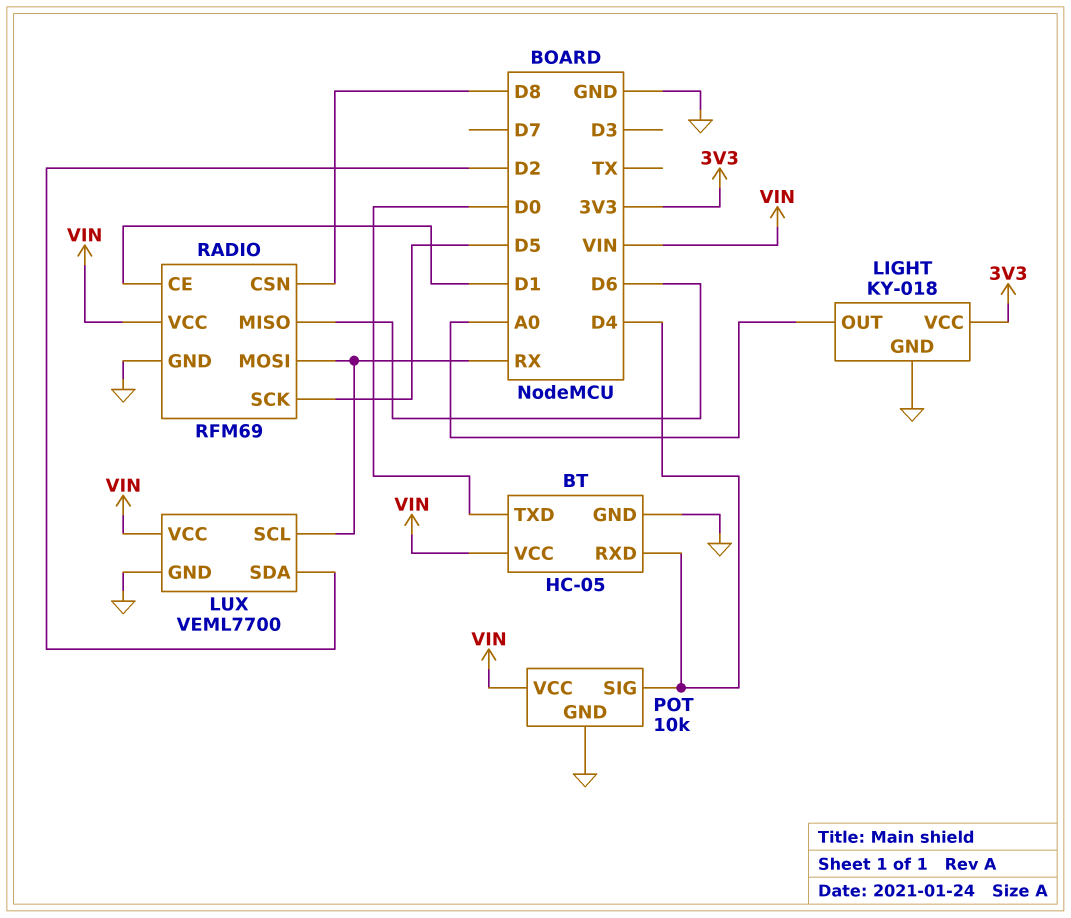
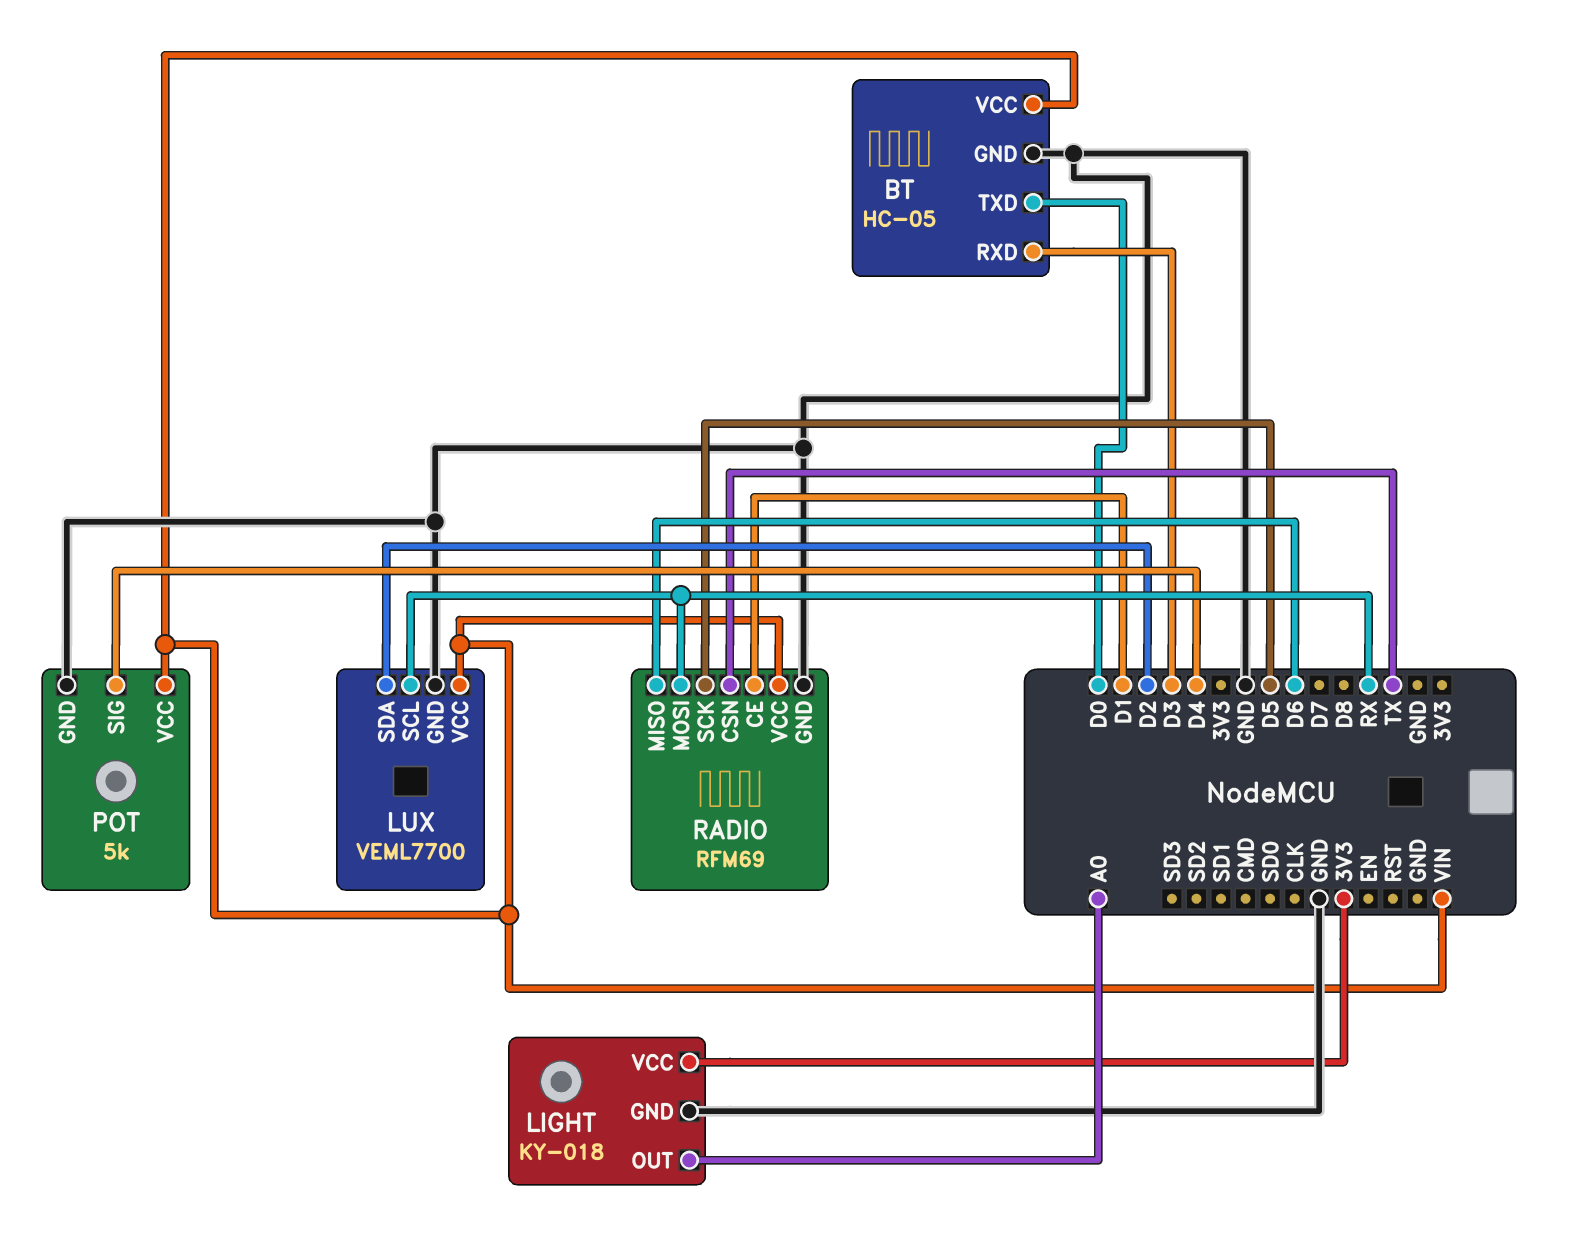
BT pin RXD: D4 -> D3
POT: 10k -> 5k
RADIO pin CSN: D8 -> TX

